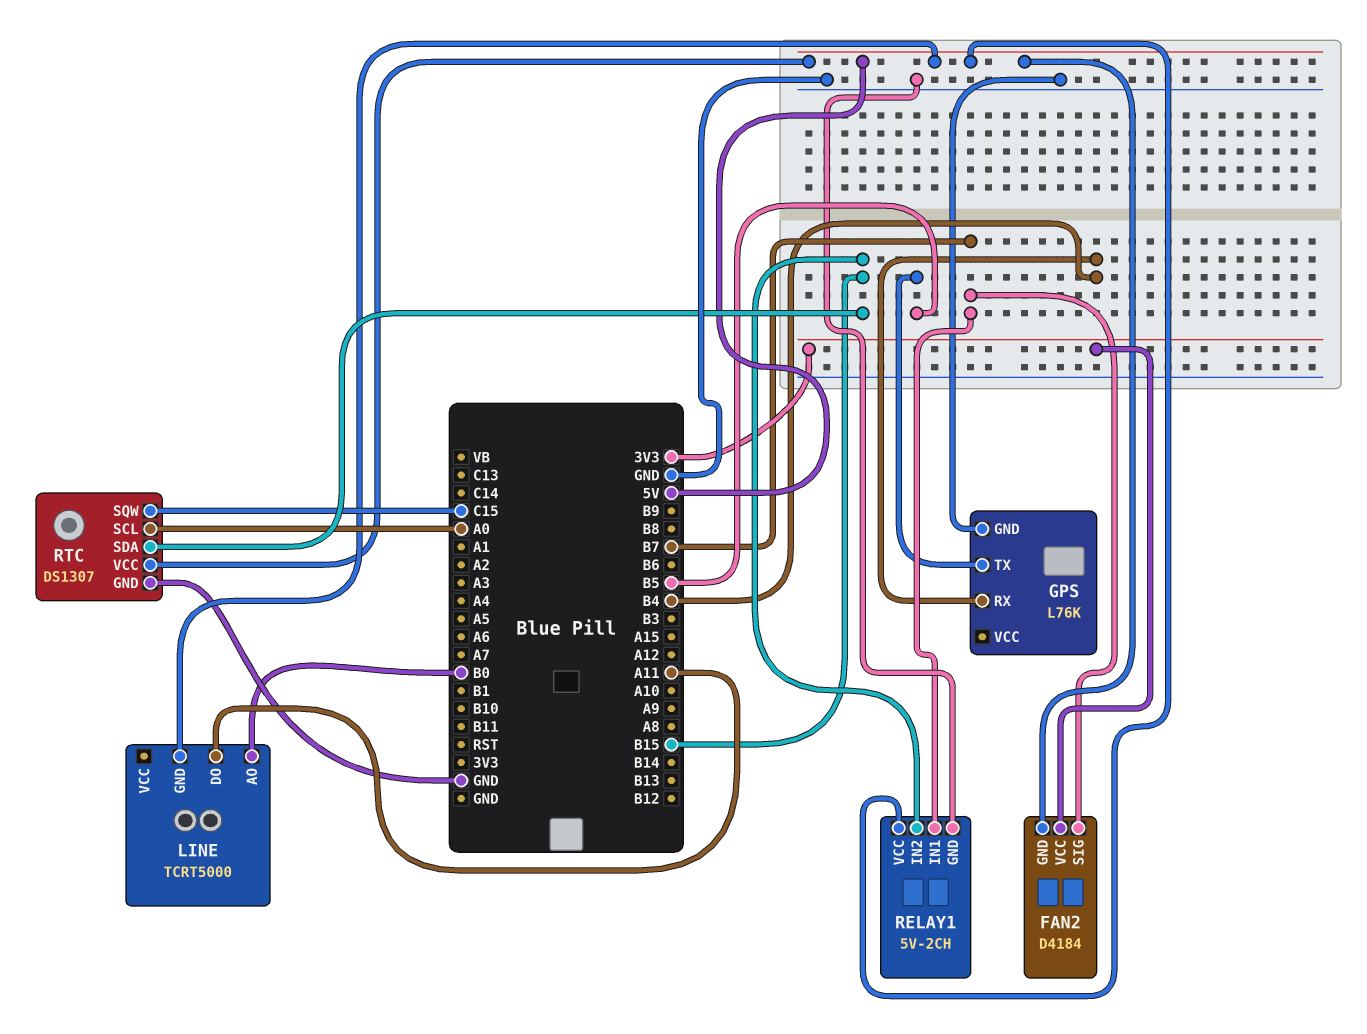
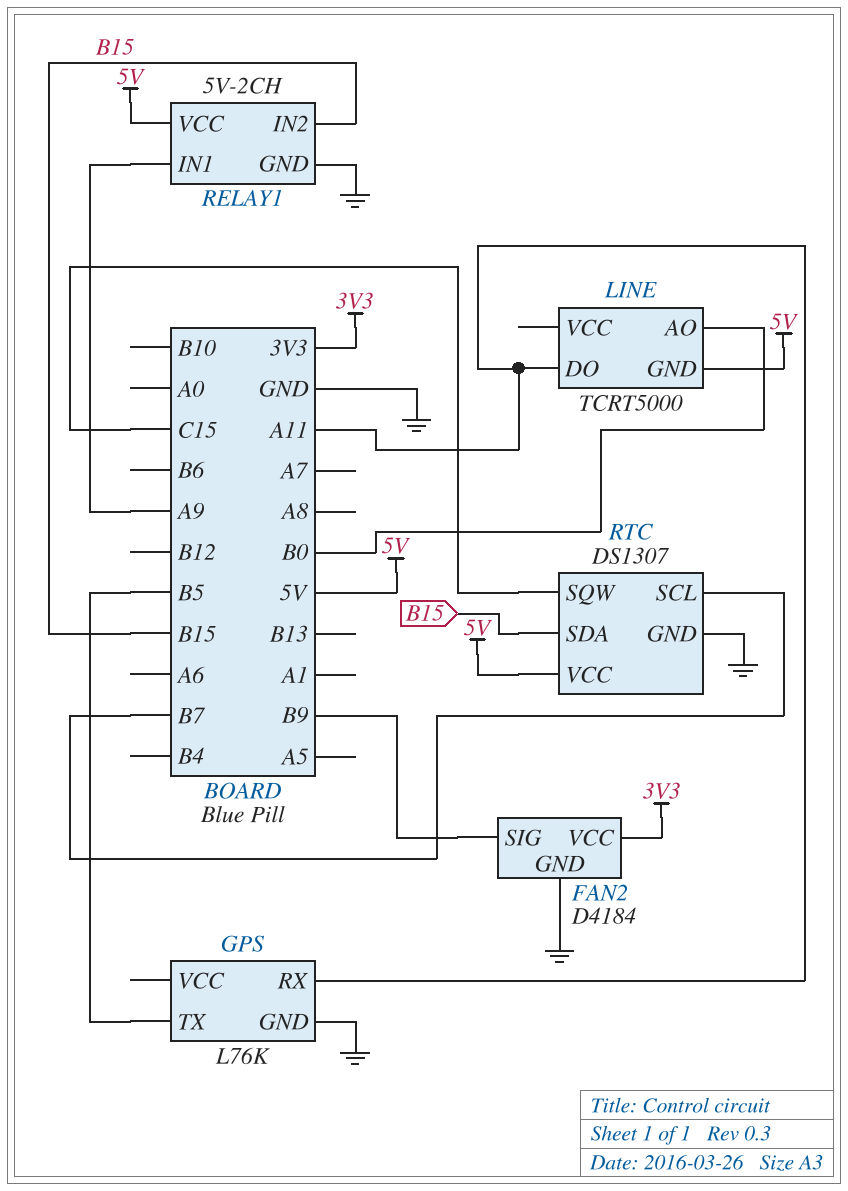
FAN2 pin GND: 5V -> GND
FAN2 pin SIG: B7 -> B9
GPS pin RX: B4 -> A11
RELAY1 pin IN1: B7 -> A9
RTC pin SCL: A0 -> B7

